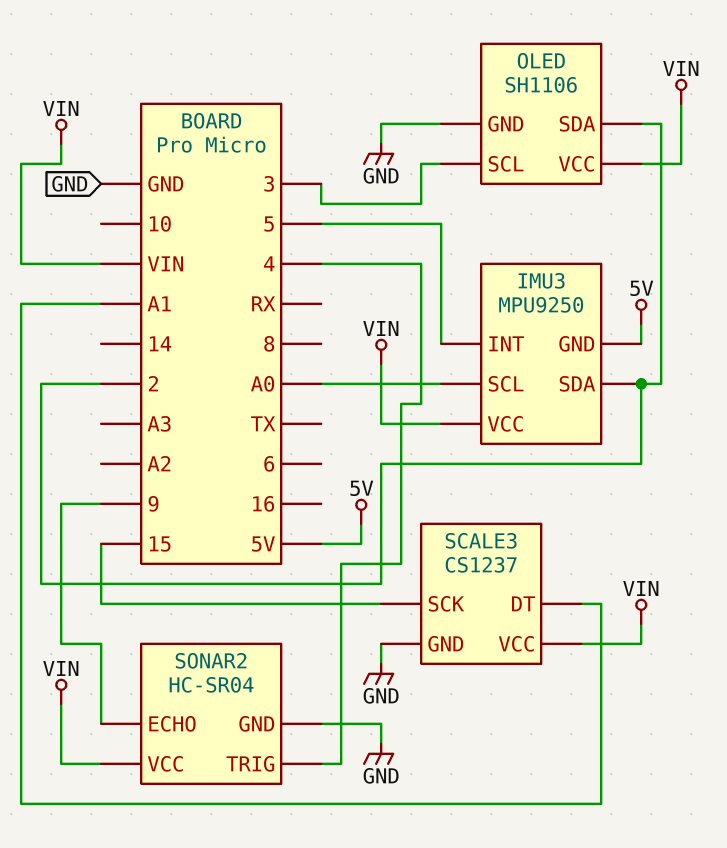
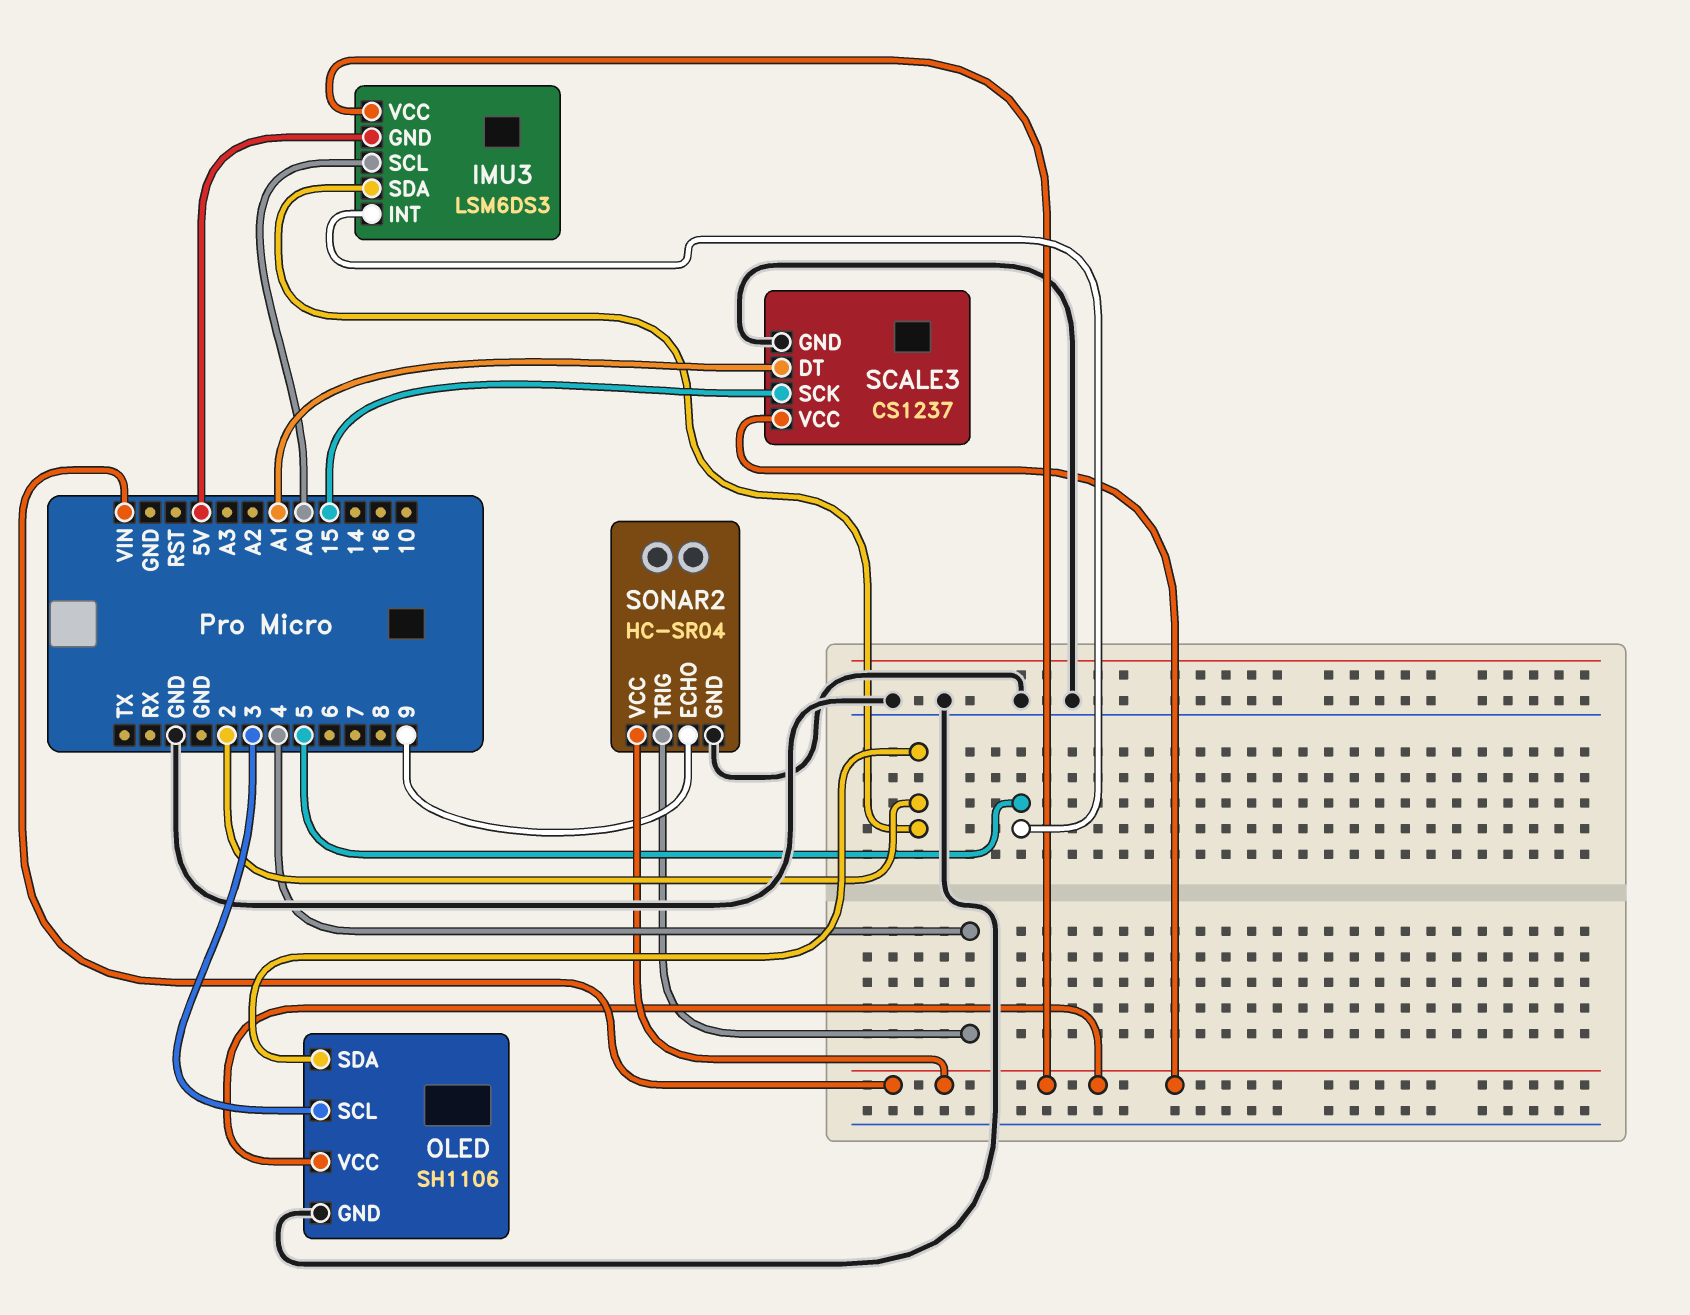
IMU3: MPU9250 -> LSM6DS3

